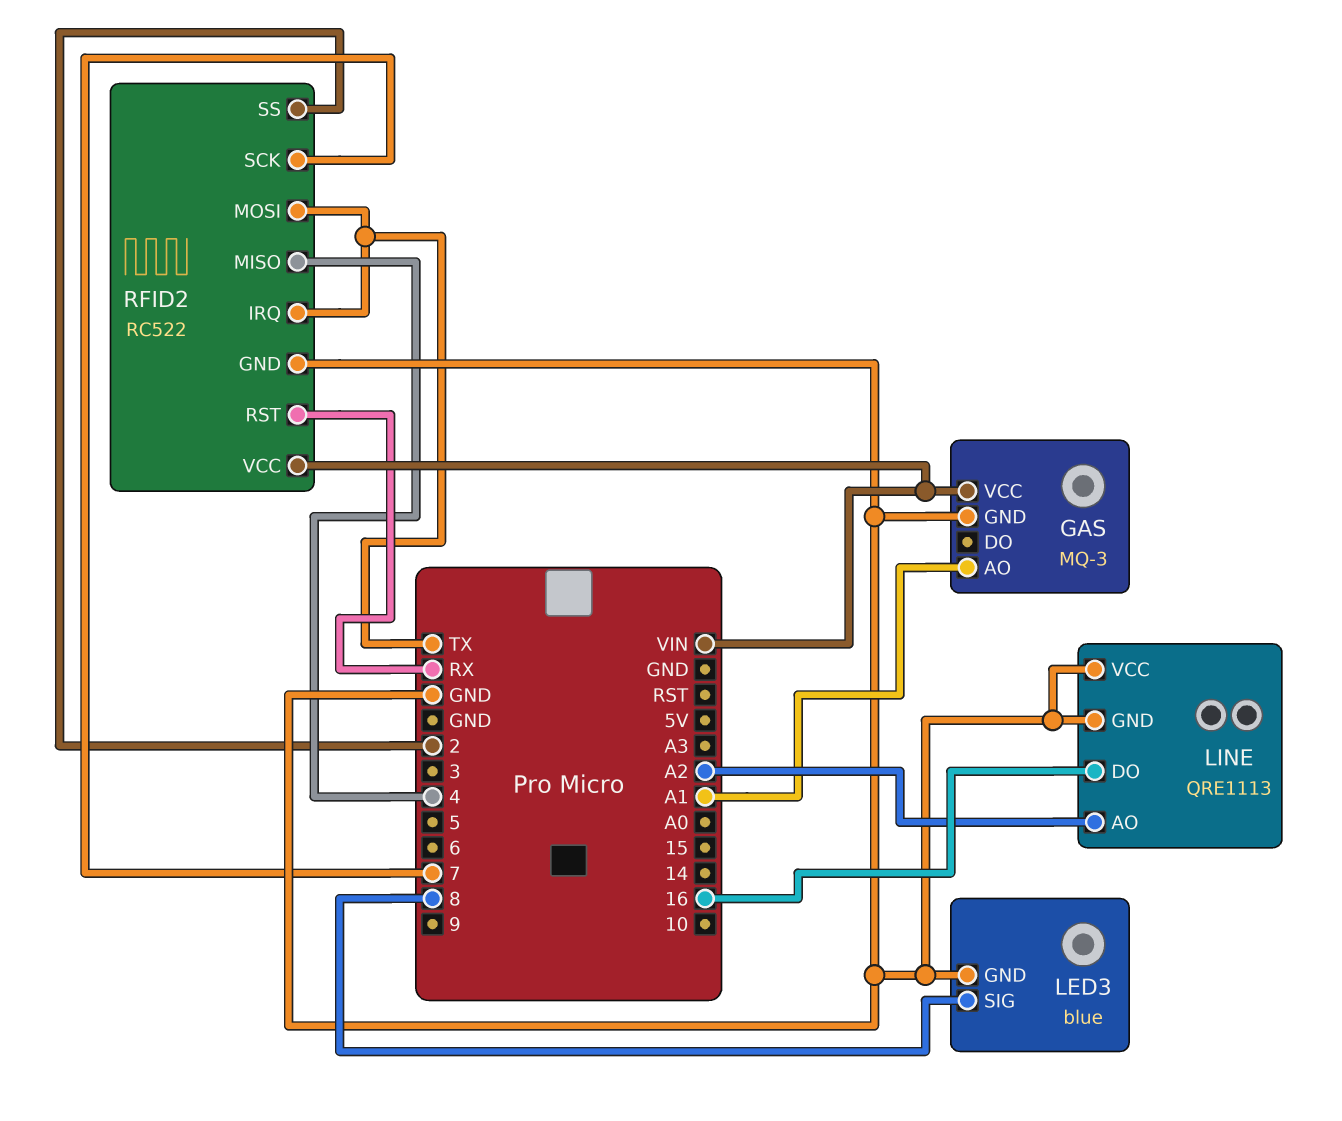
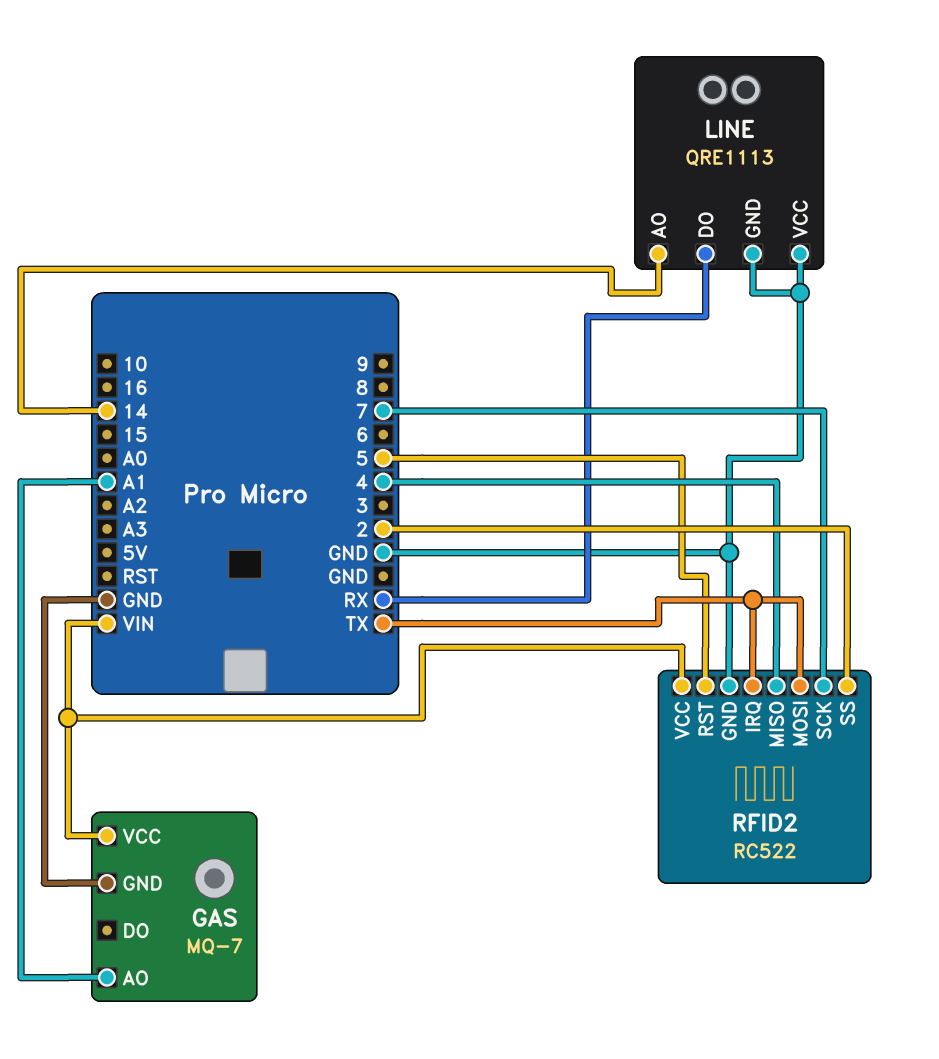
GAS: MQ-3 -> MQ-7
LED3: blue -> none
LED3 pin GND: GND -> none
LED3 pin SIG: 8 -> none
LINE pin AO: A2 -> 14
LINE pin DO: 16 -> RX
RFID2 pin RST: RX -> 5

